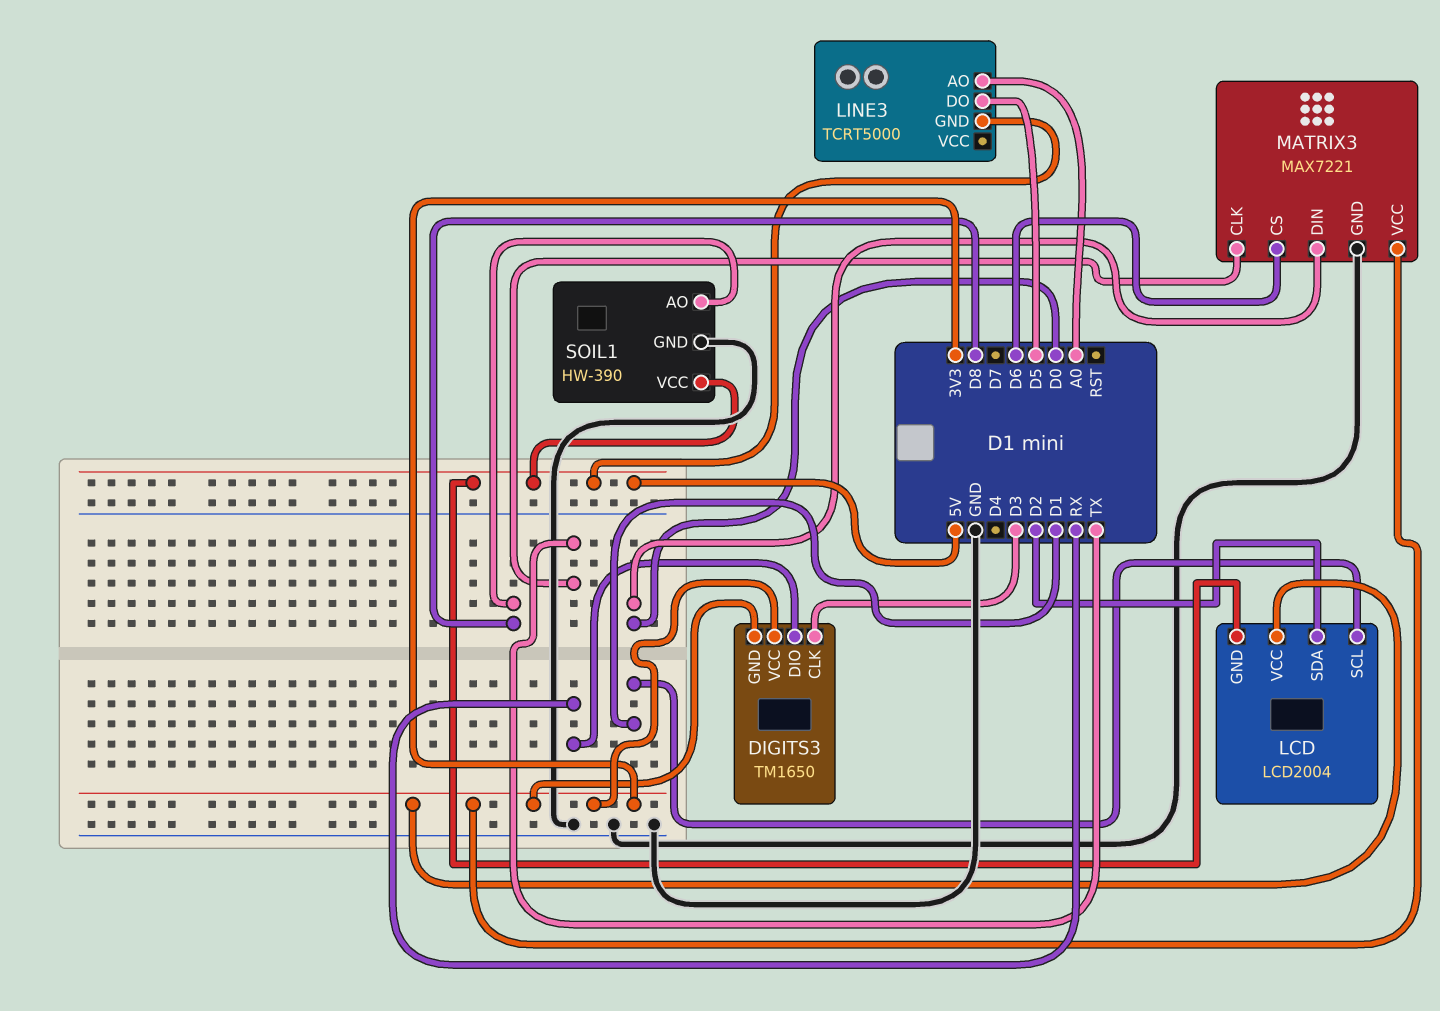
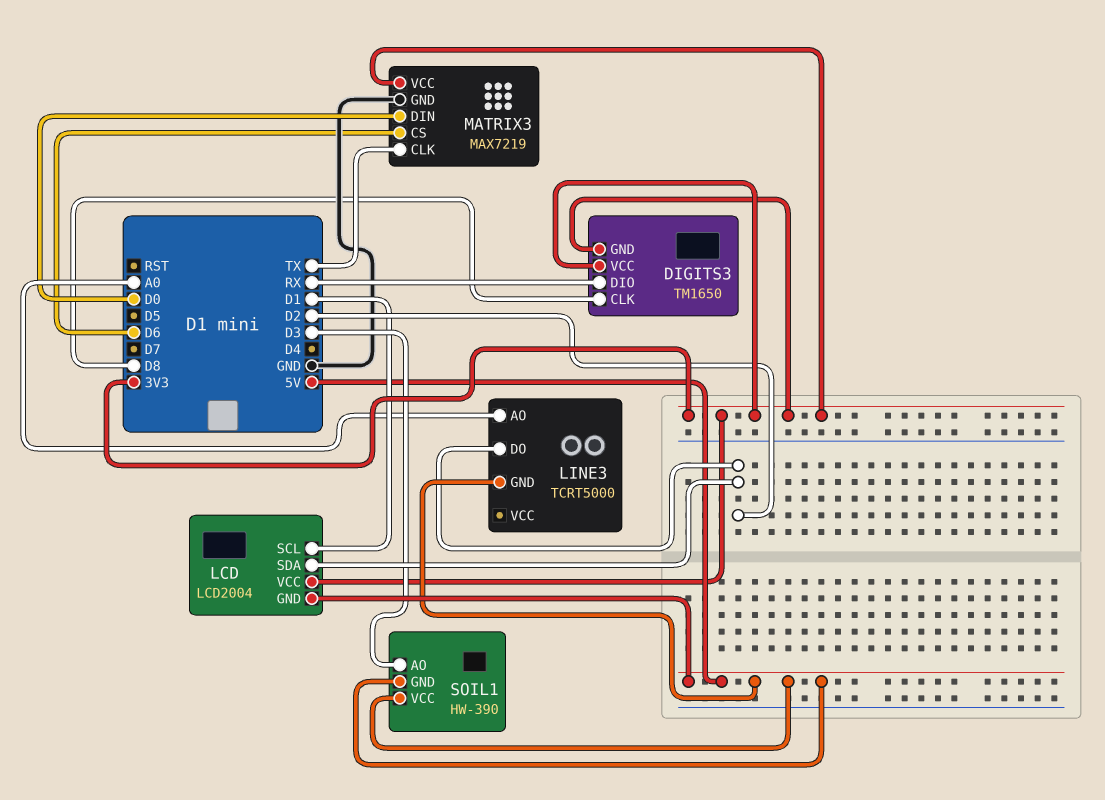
DIGITS3 pin CLK: D3 -> D8
LINE3 pin DO: D5 -> D2
MATRIX3: MAX7221 -> MAX7219
SOIL1 pin AO: D8 -> D3
SOIL1 pin GND: GND -> 5V

